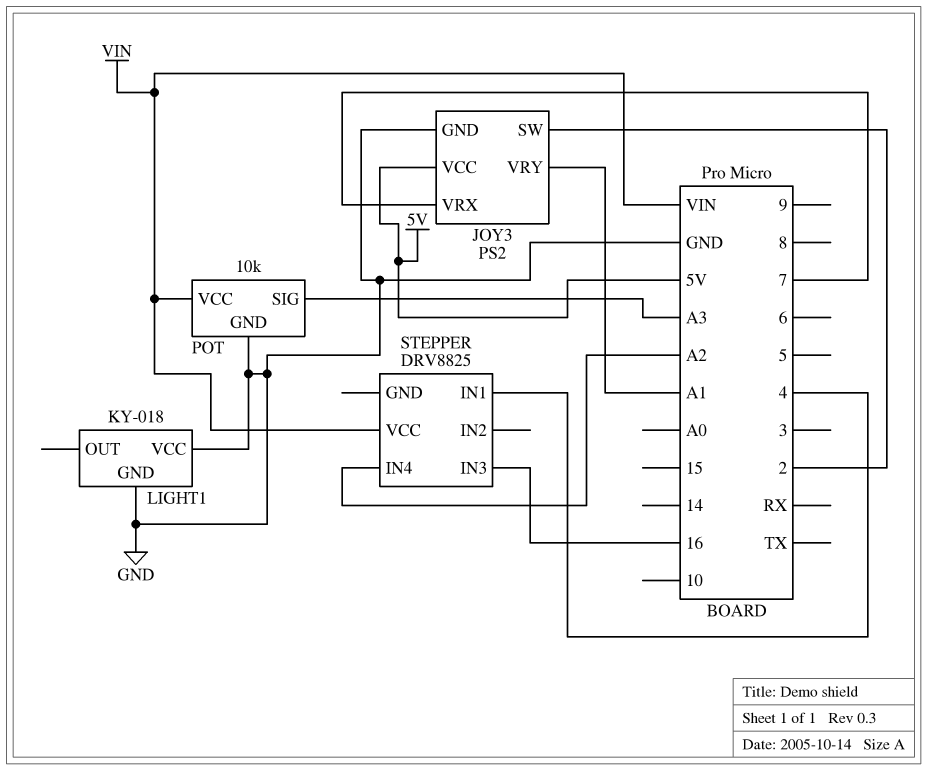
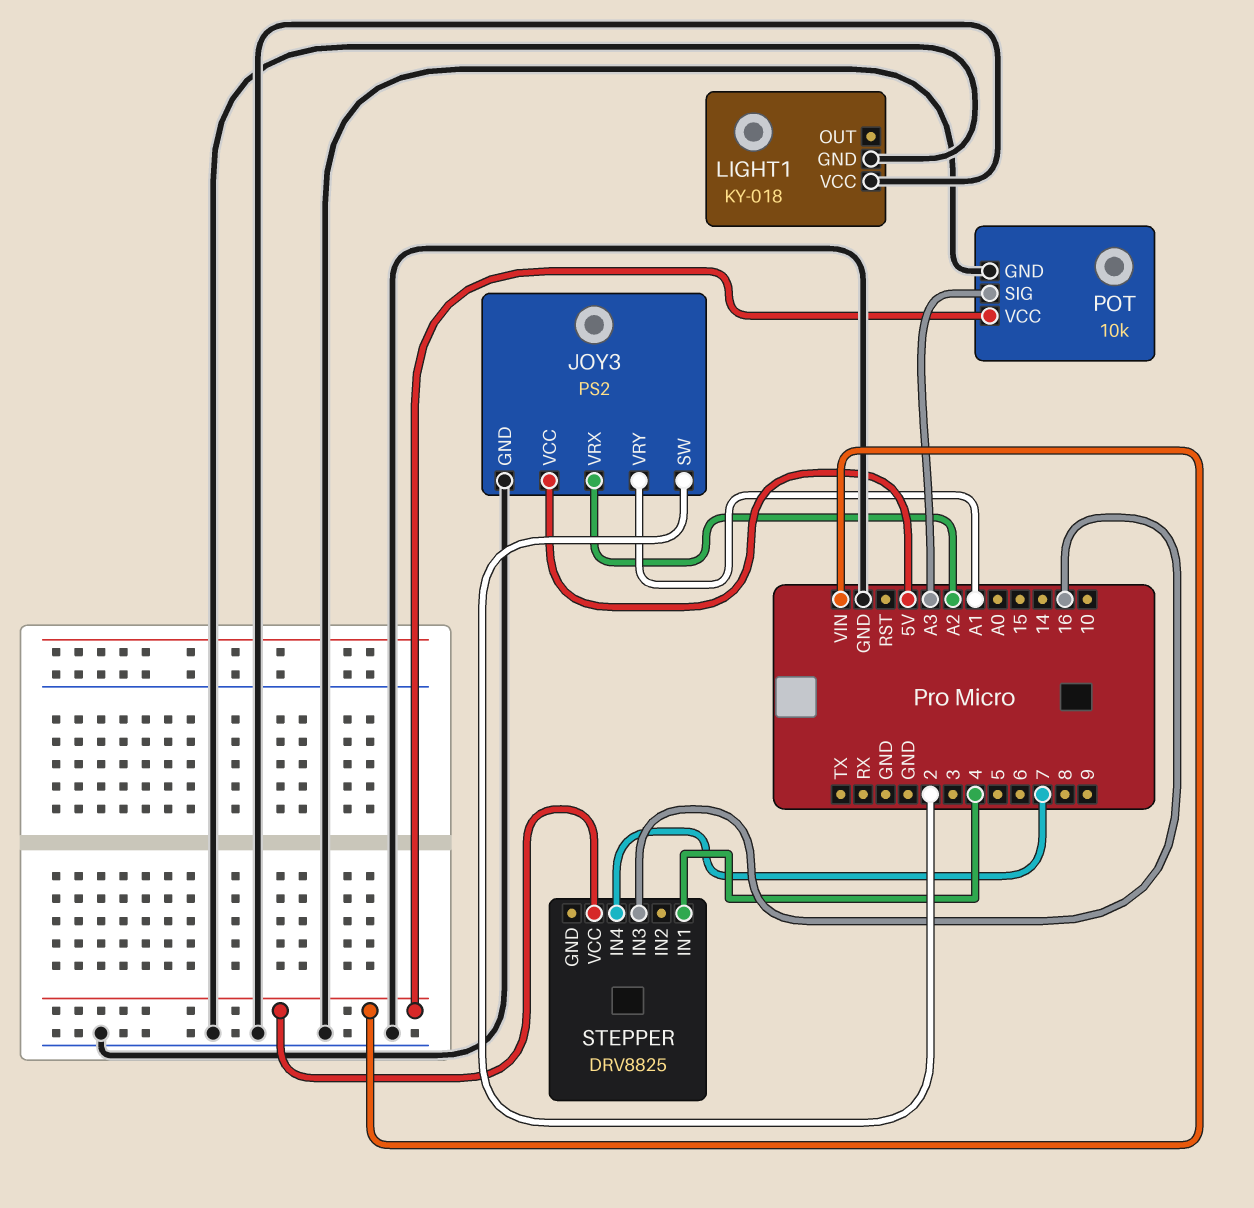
JOY3 pin VRX: 7 -> A2
STEPPER pin IN4: A2 -> 7

